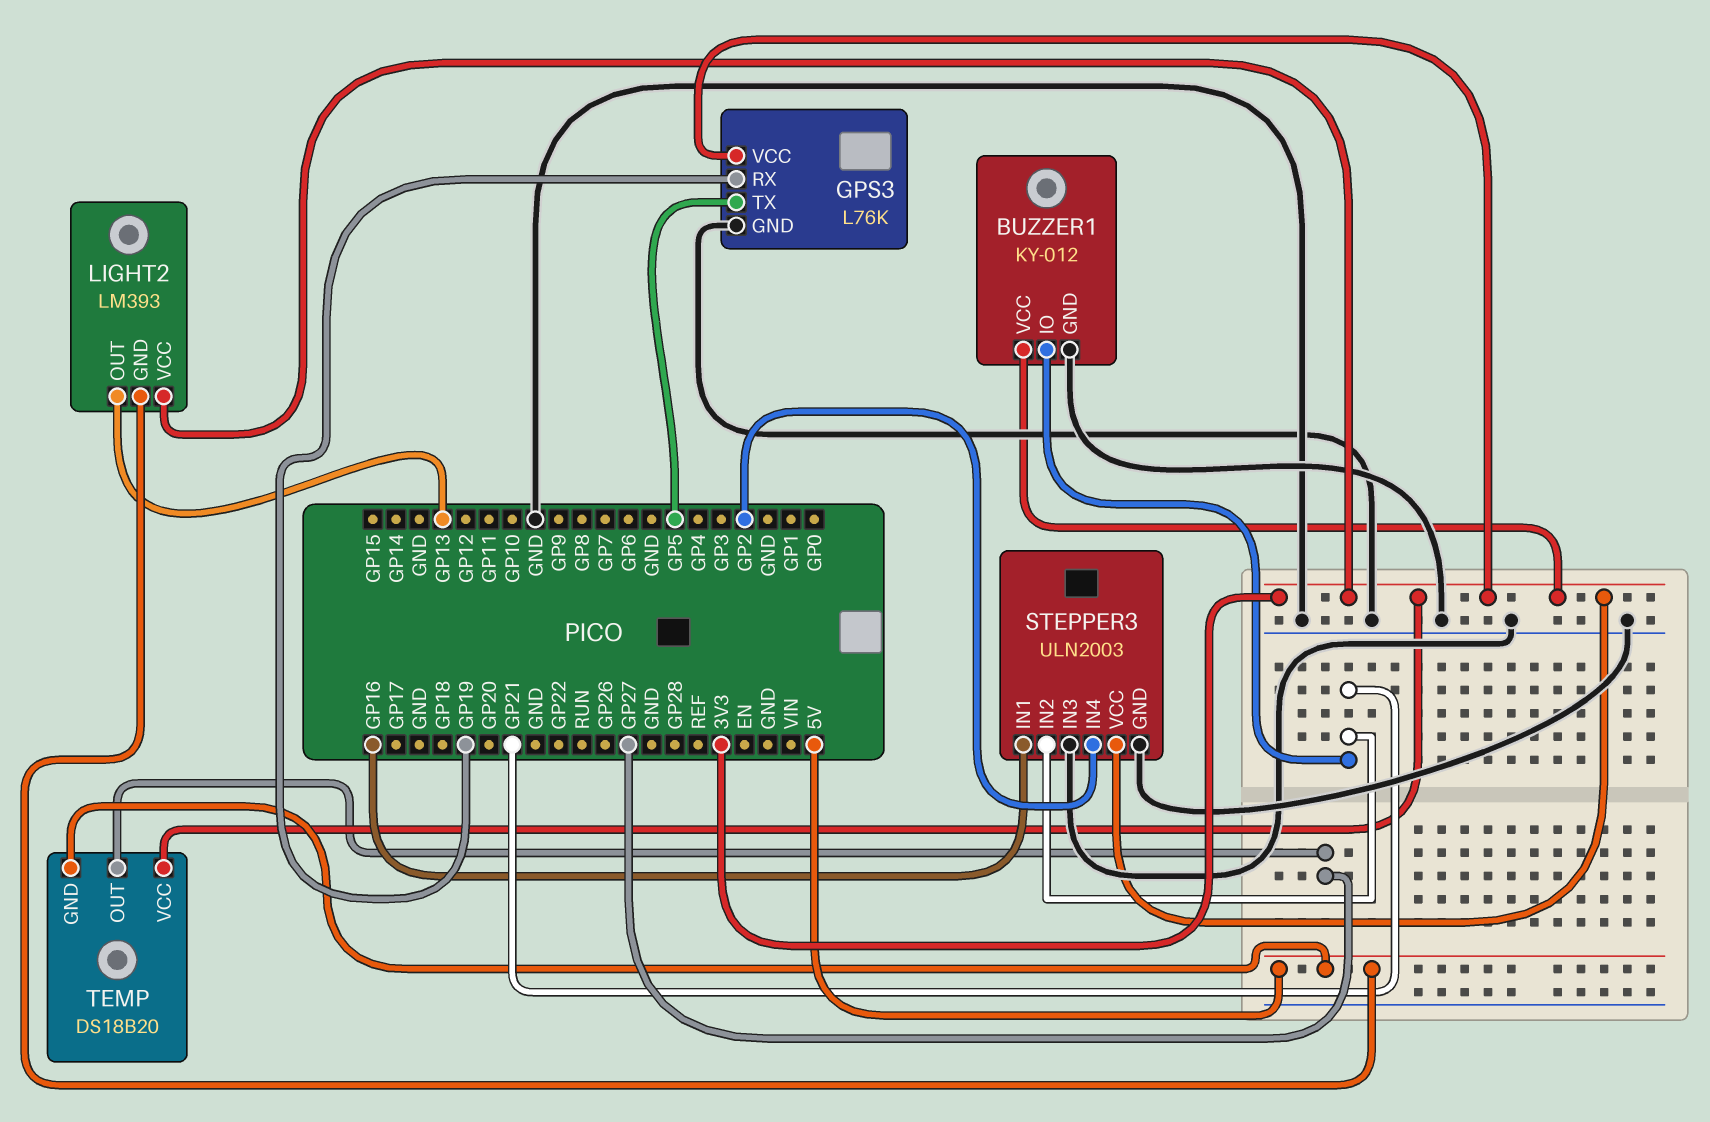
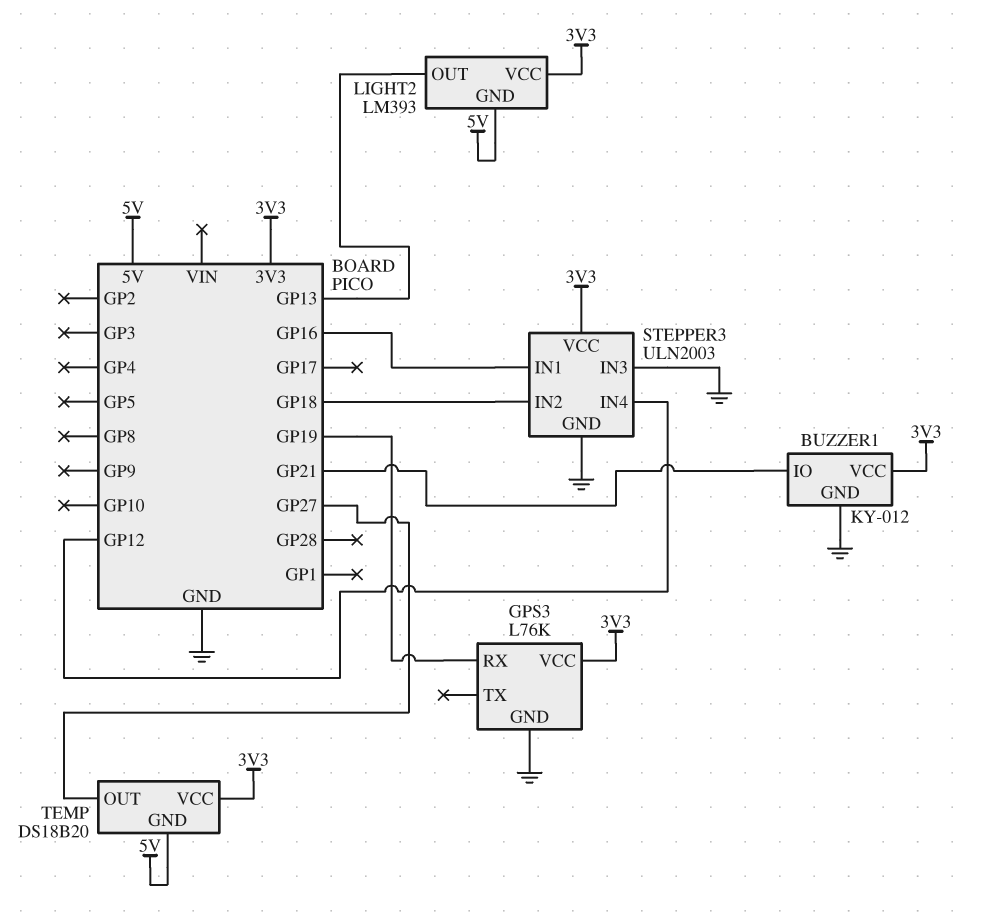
GPS3 pin TX: GP5 -> none
STEPPER3 pin IN2: GP21 -> GP18
STEPPER3 pin IN4: GP2 -> GP12

